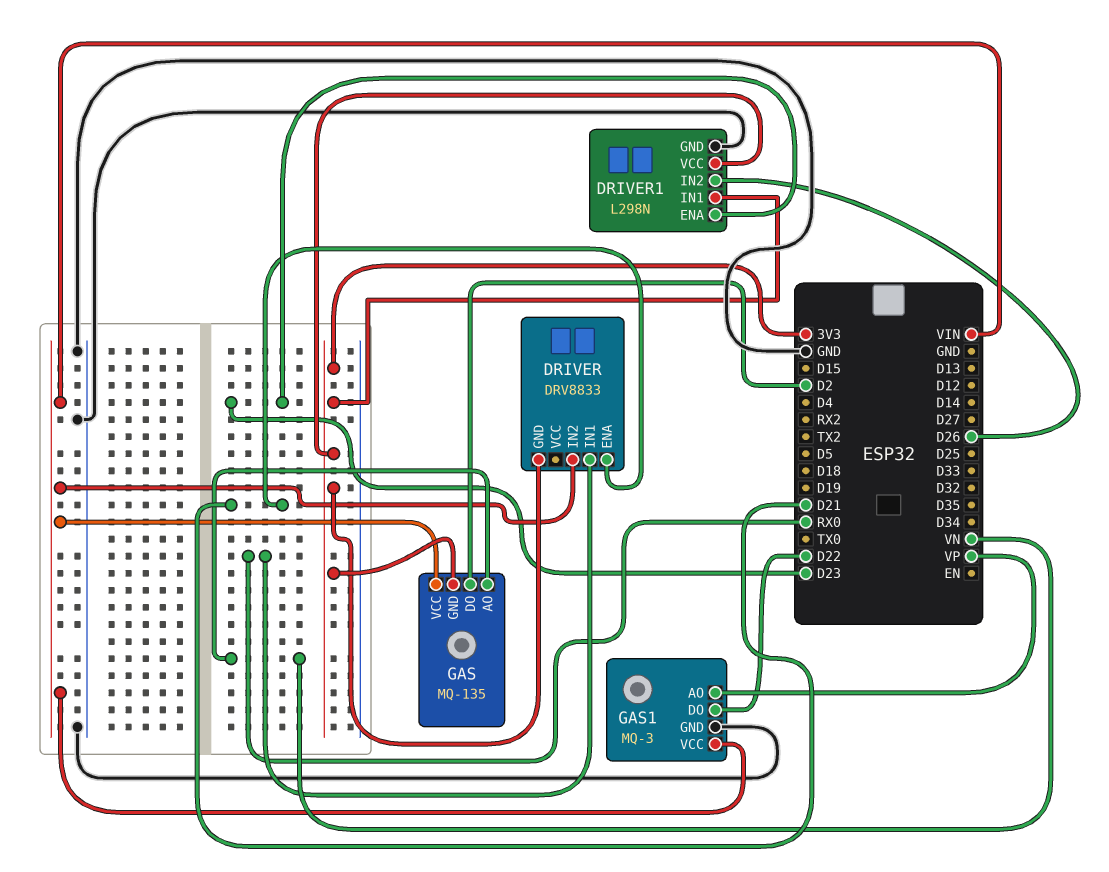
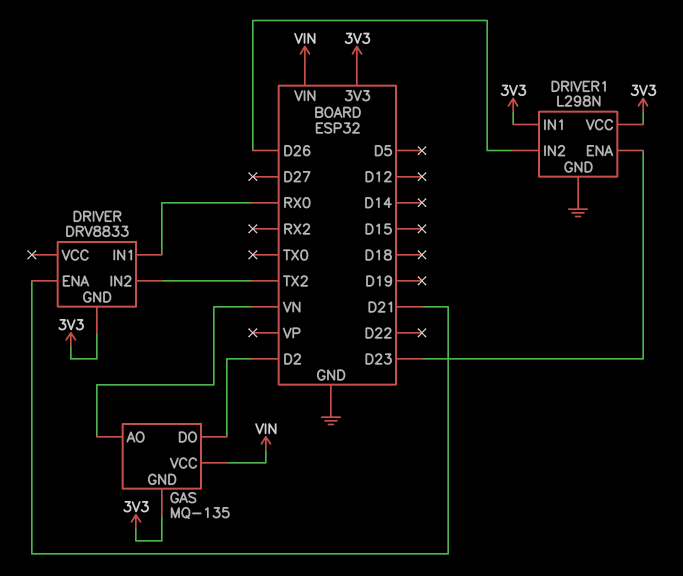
DRIVER pin IN2: VIN -> TX2
GAS1: MQ-3 -> none
GAS1 pin AO: VP -> none
GAS1 pin DO: D22 -> none
GAS1 pin GND: GND -> none
GAS1 pin VCC: VIN -> none

